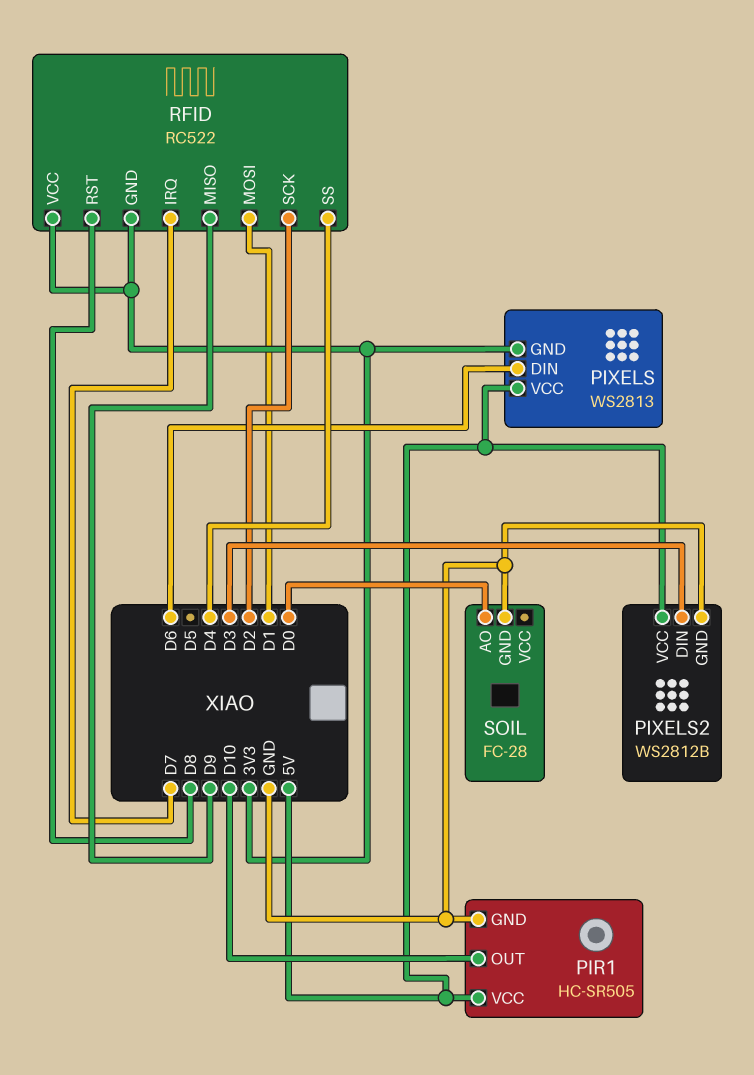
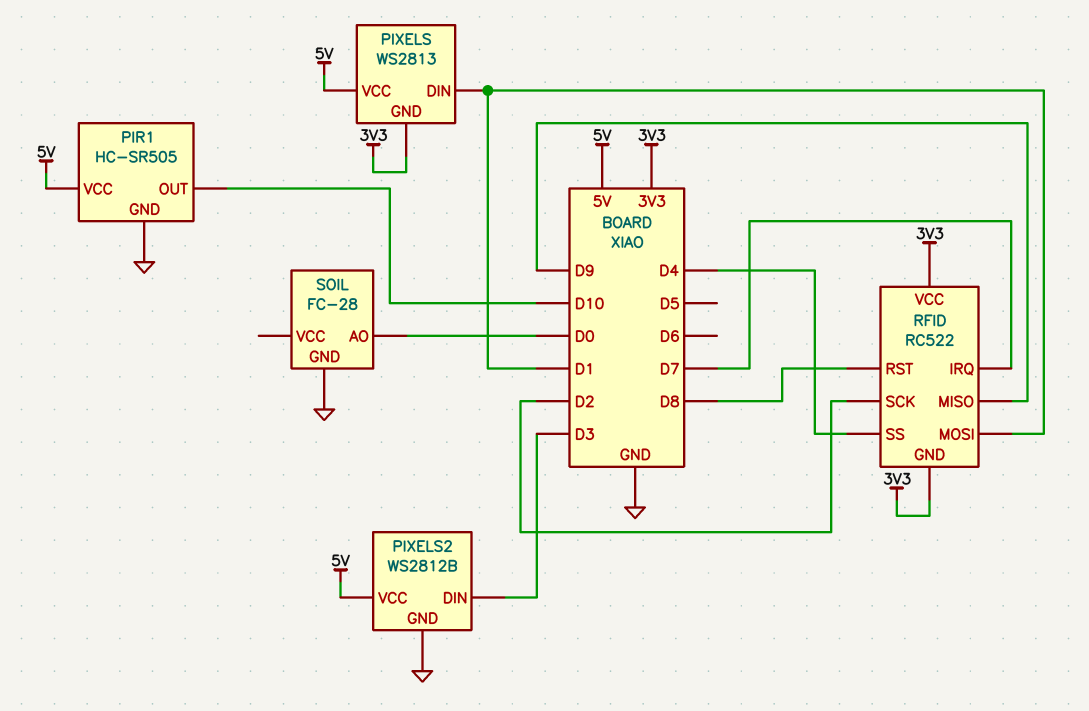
PIXELS pin DIN: D6 -> D1

